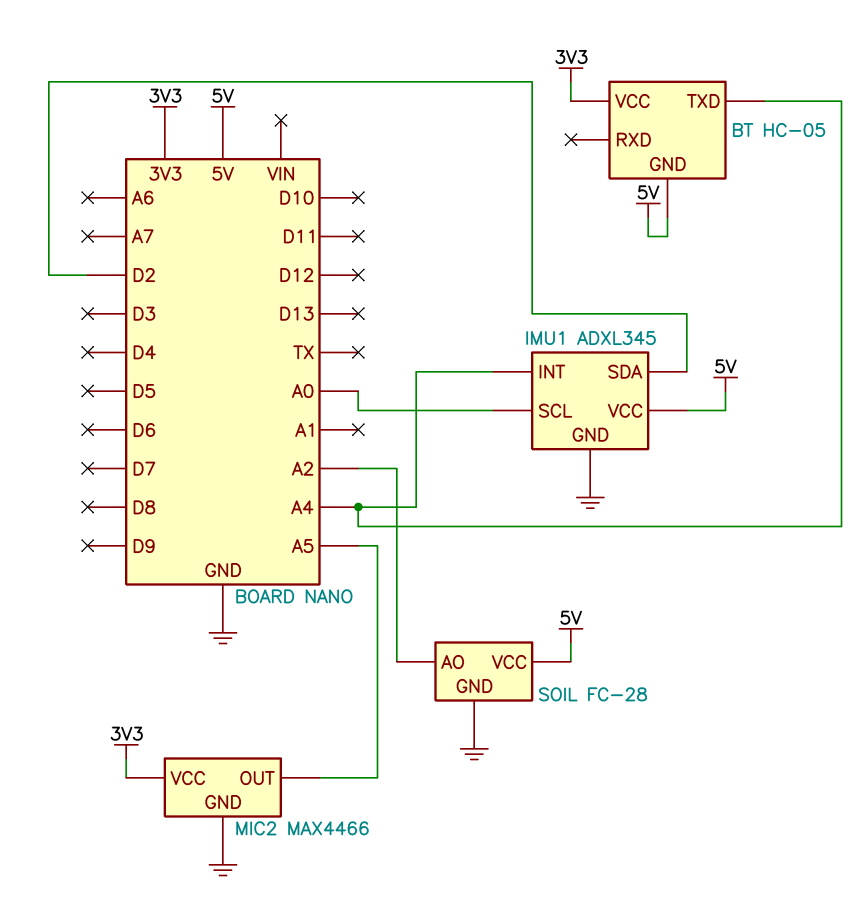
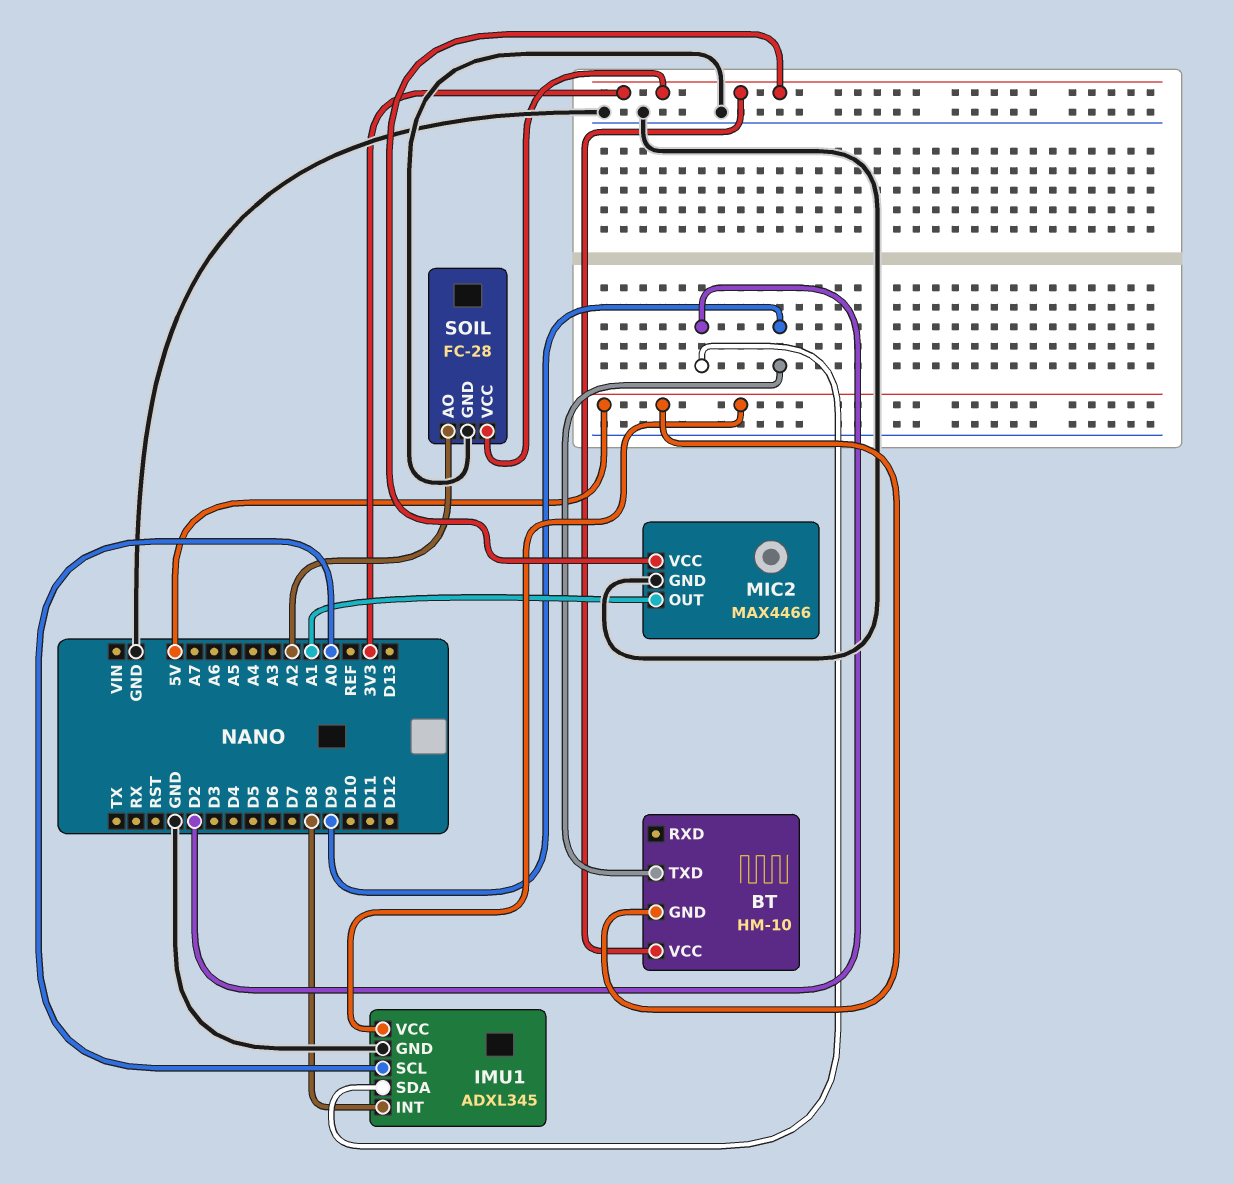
BT: HC-05 -> HM-10
BT pin TXD: A4 -> D9
IMU1 pin INT: A4 -> D8
MIC2 pin OUT: A5 -> A1
SOIL pin VCC: 5V -> 3V3

